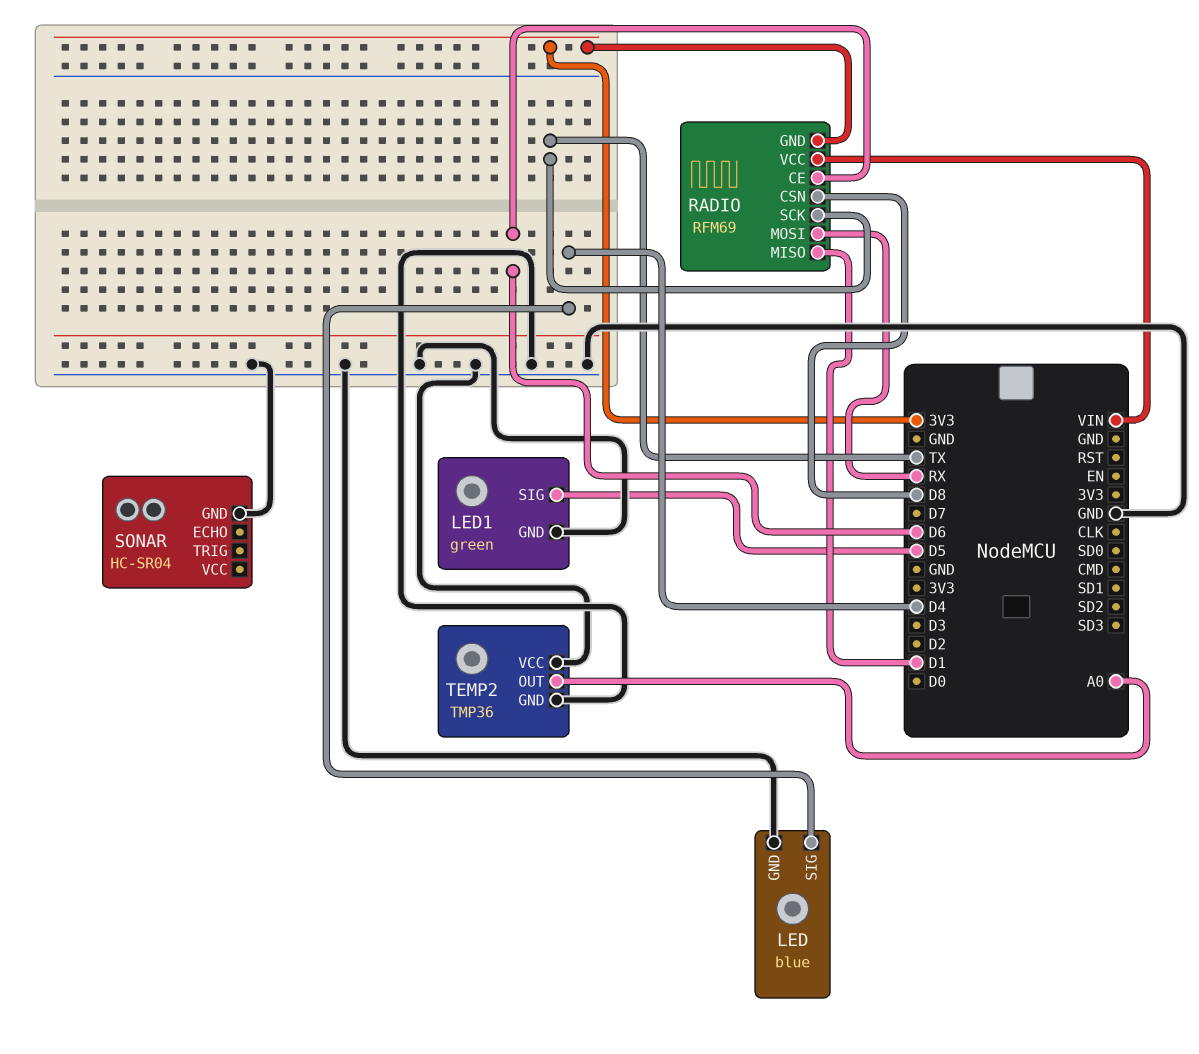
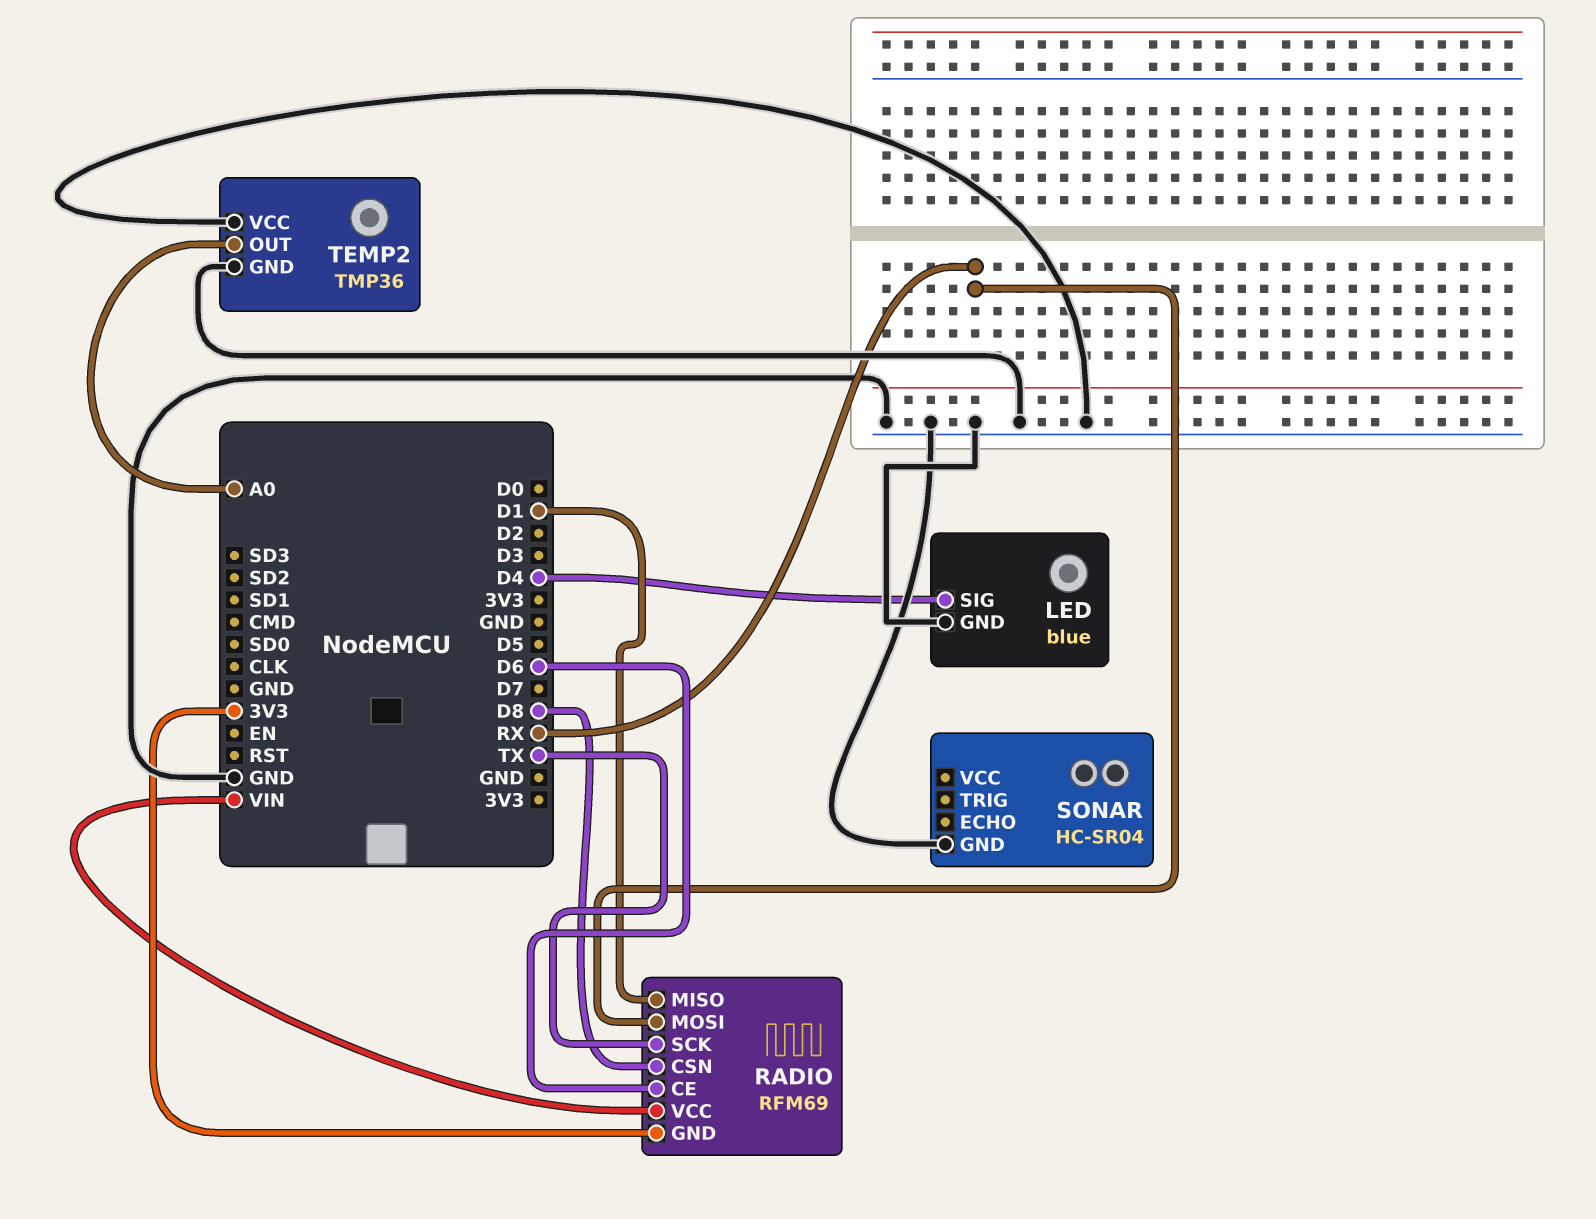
LED1: green -> none
LED1 pin GND: GND -> none
LED1 pin SIG: D5 -> none

